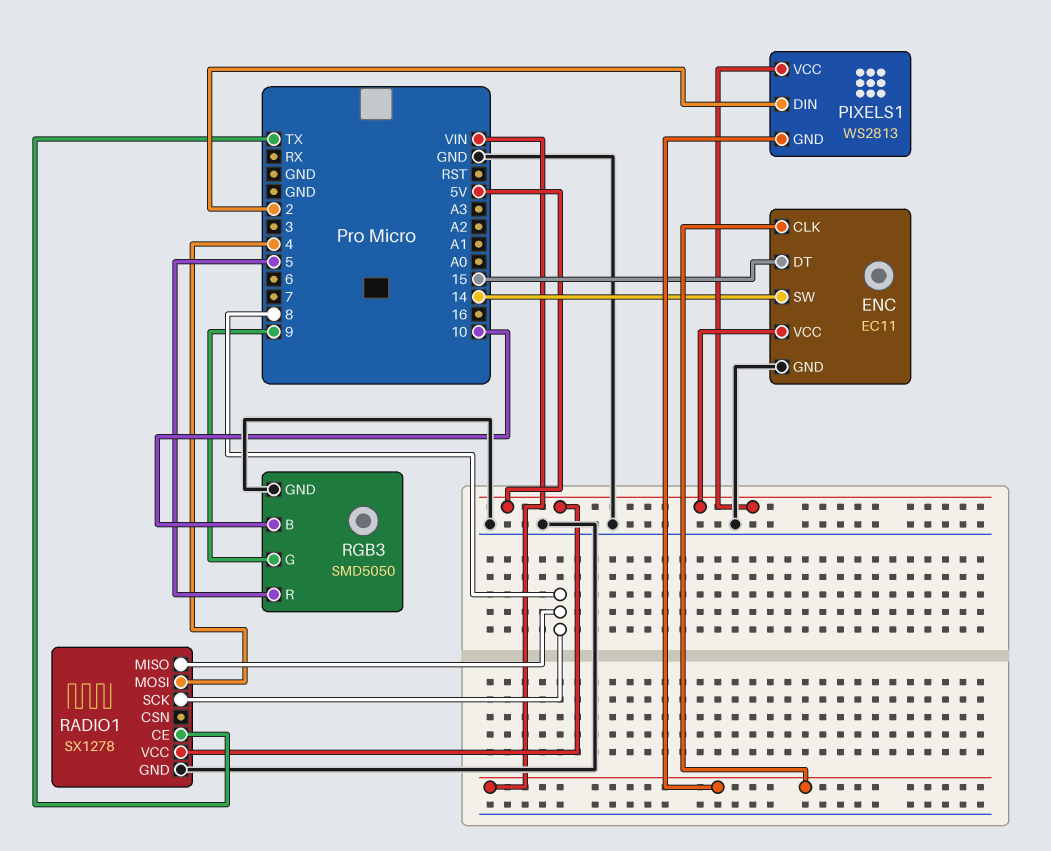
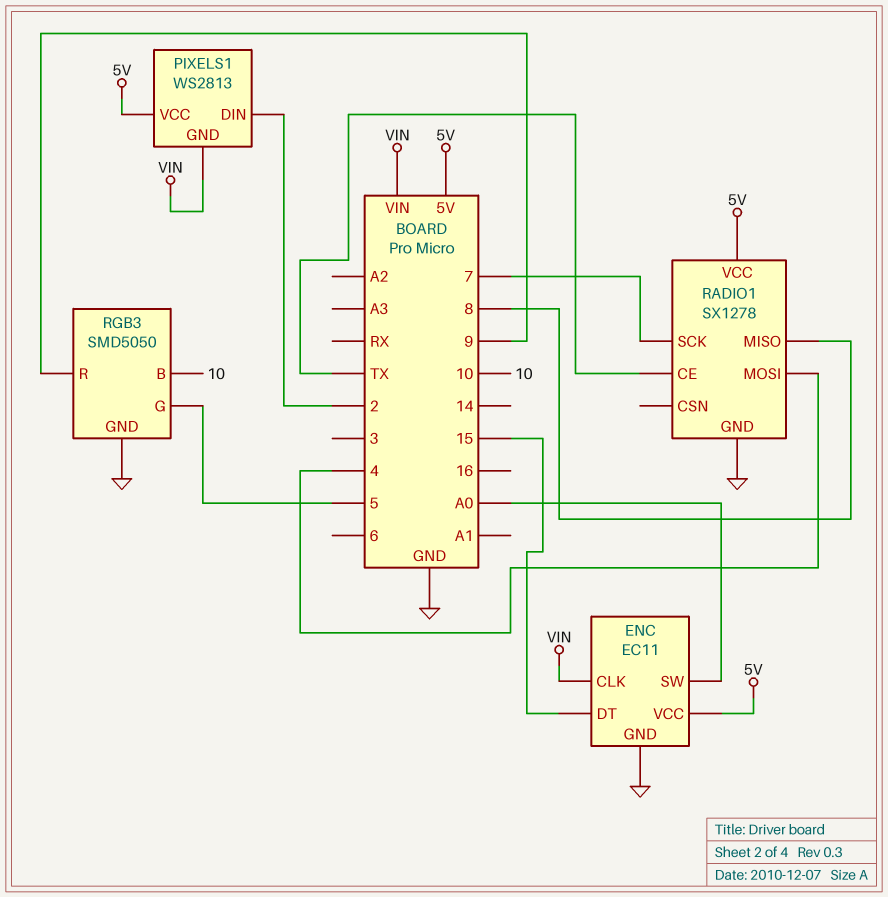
ENC pin SW: 14 -> A0
RADIO1 pin SCK: 8 -> 7
RGB3 pin G: 9 -> 5
RGB3 pin R: 5 -> 9

